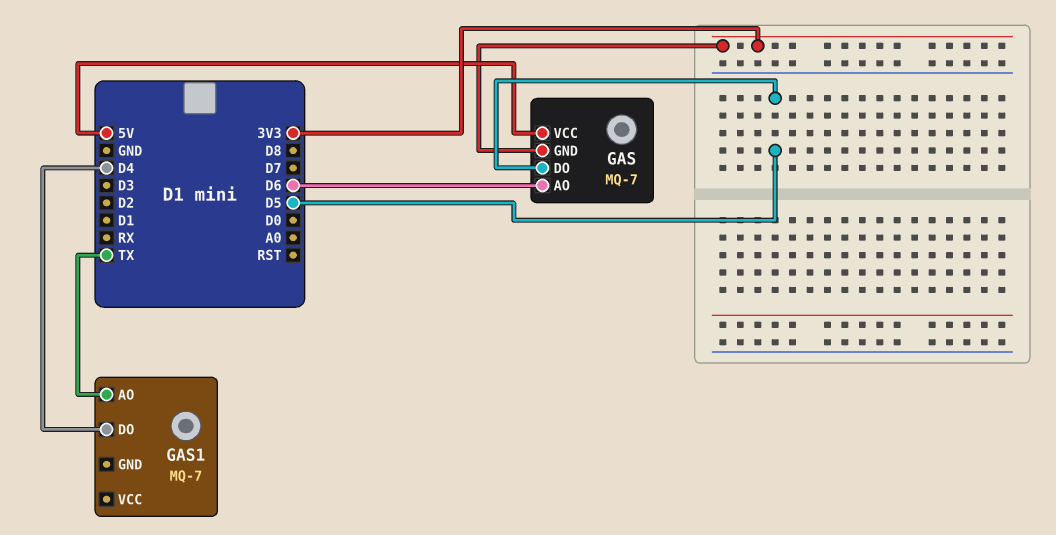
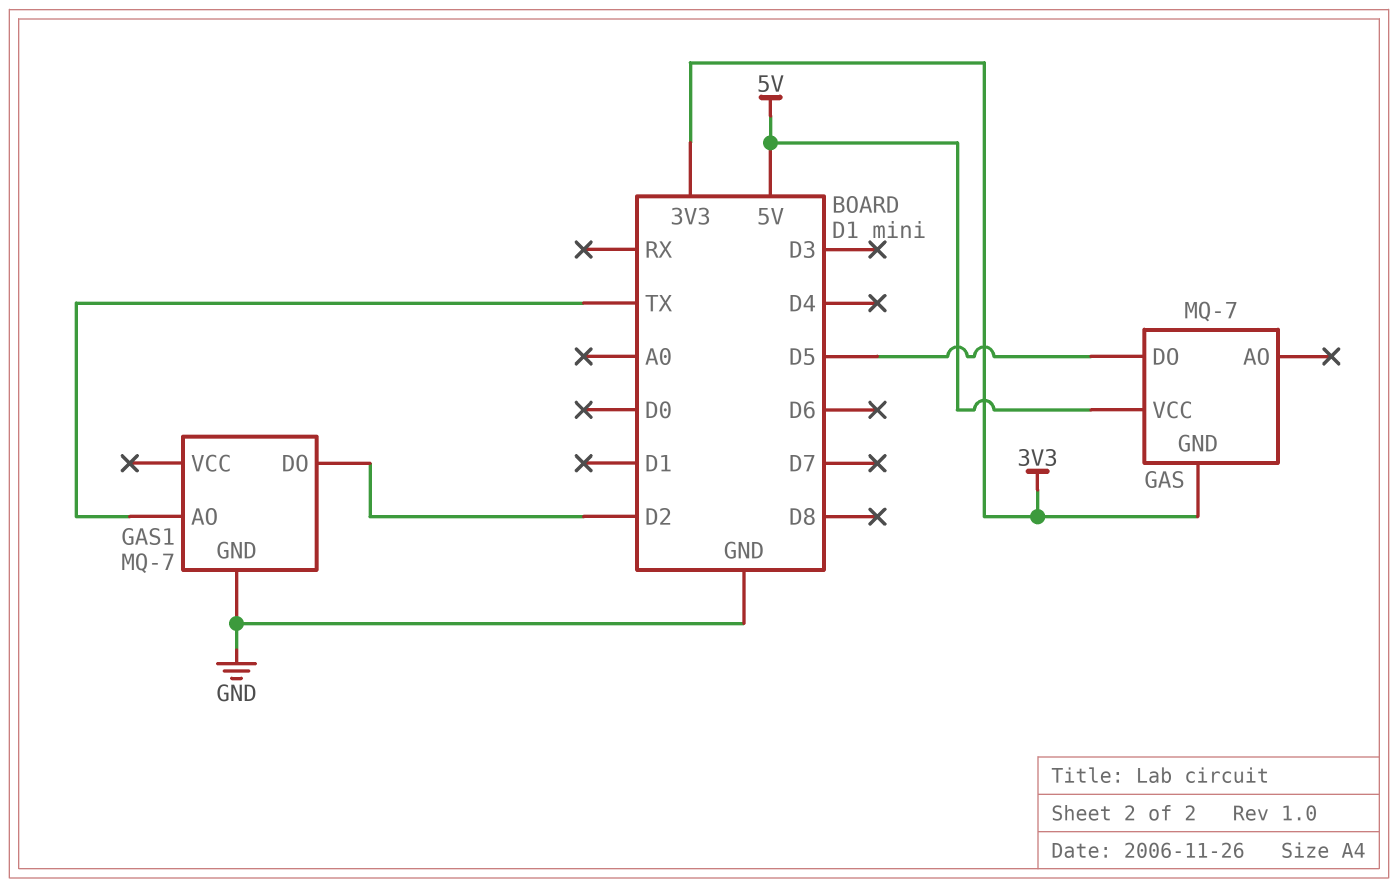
GAS pin AO: D6 -> none
GAS1 pin DO: D4 -> D2
GAS1 pin GND: none -> GND

